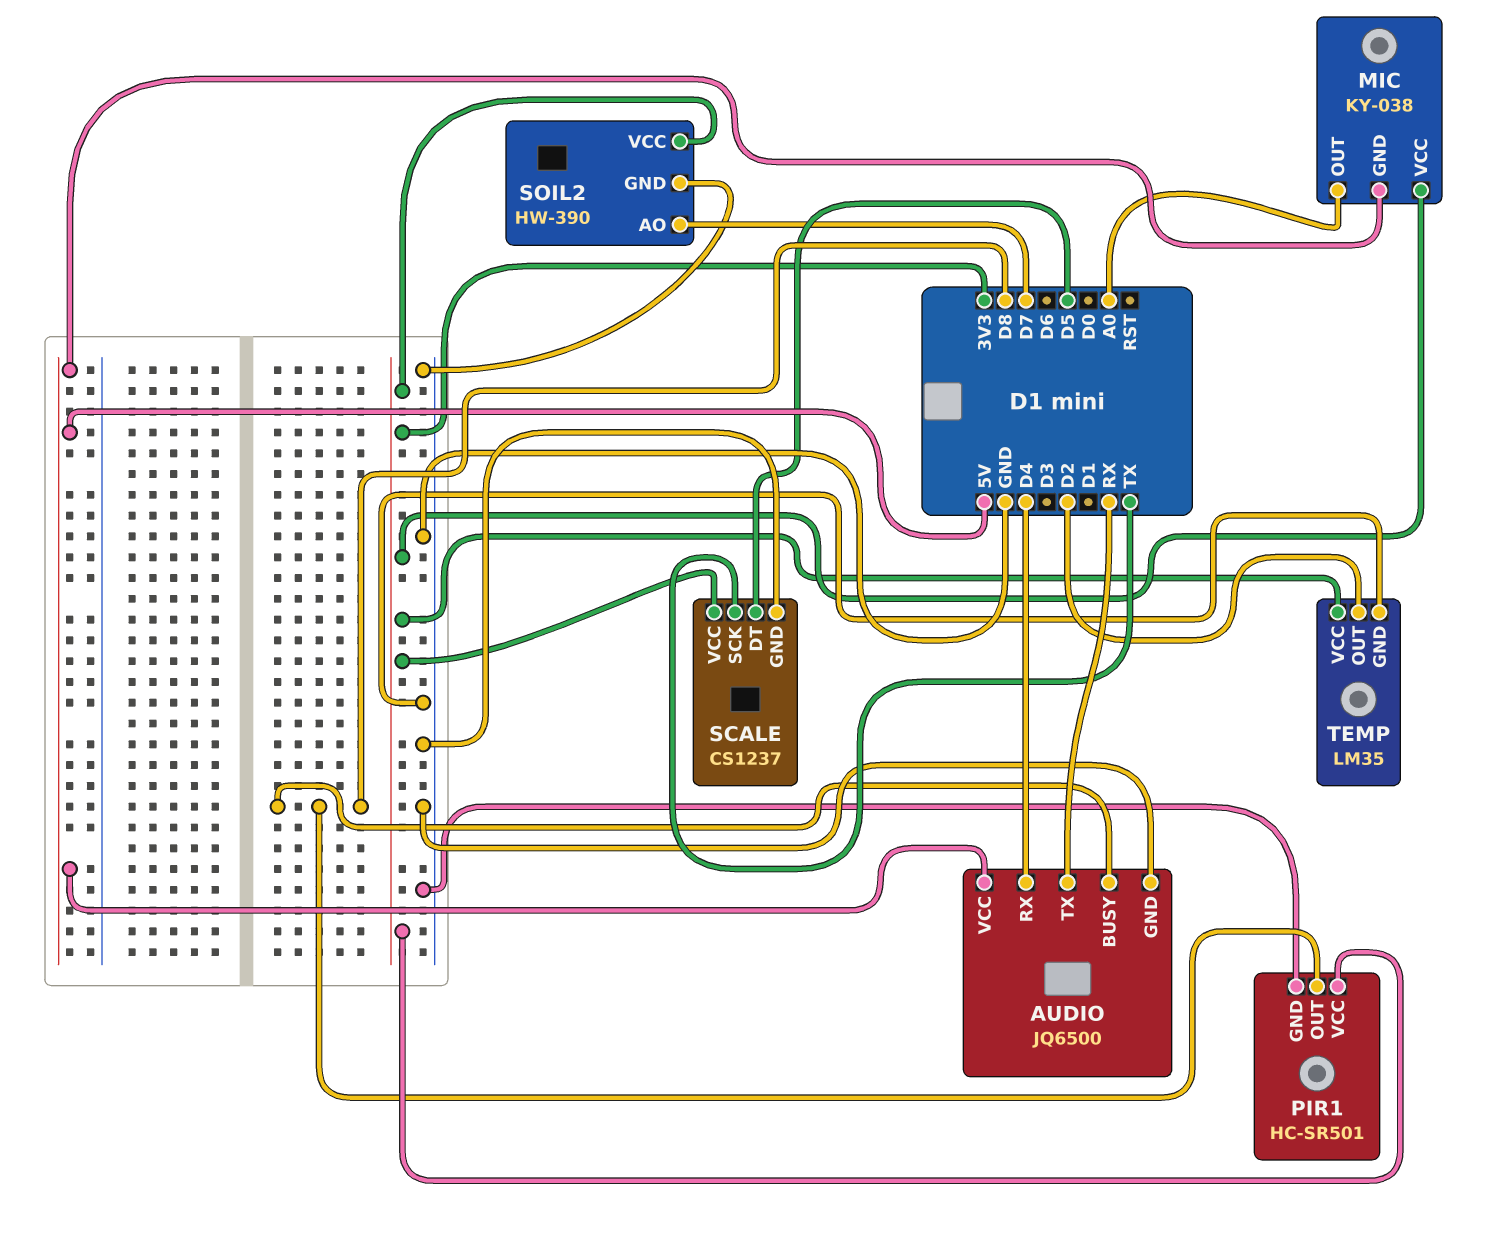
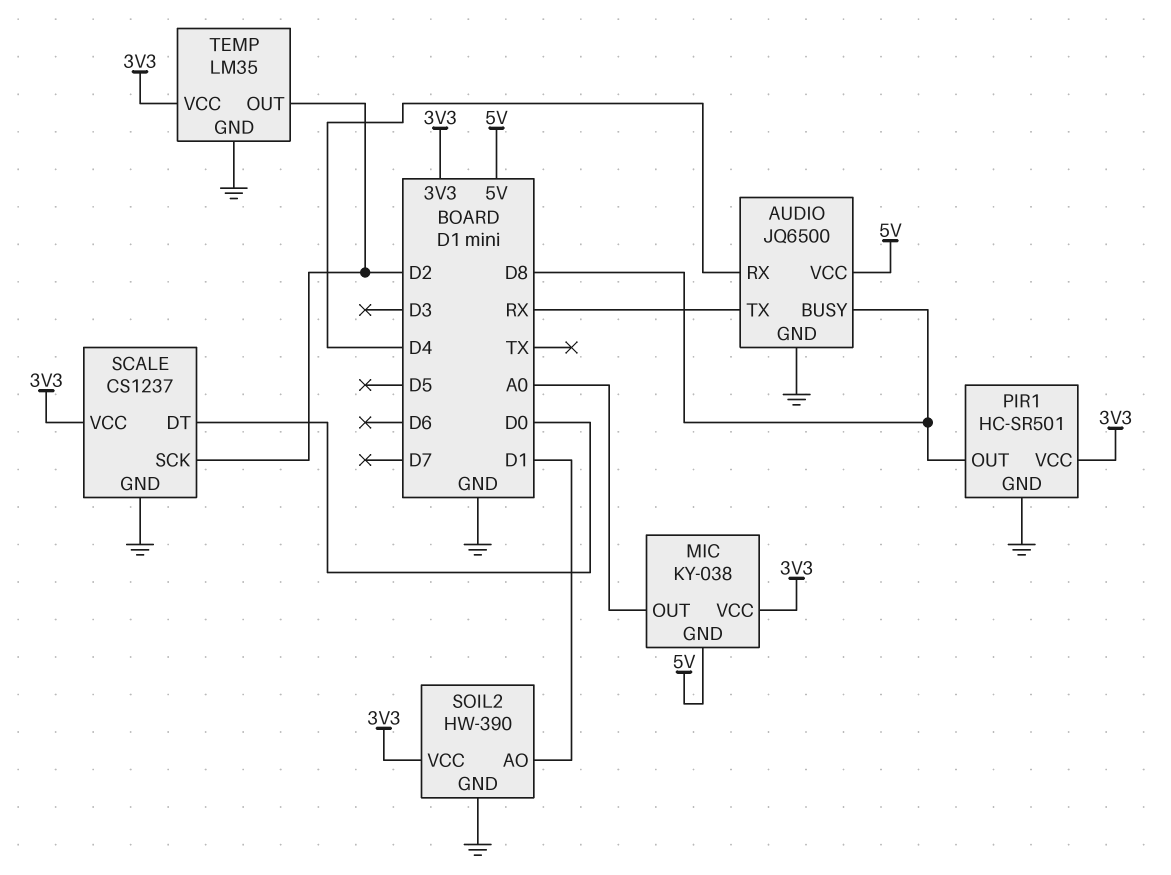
SCALE pin DT: D5 -> D0
SCALE pin SCK: TX -> D2
SOIL2 pin AO: D7 -> D1

